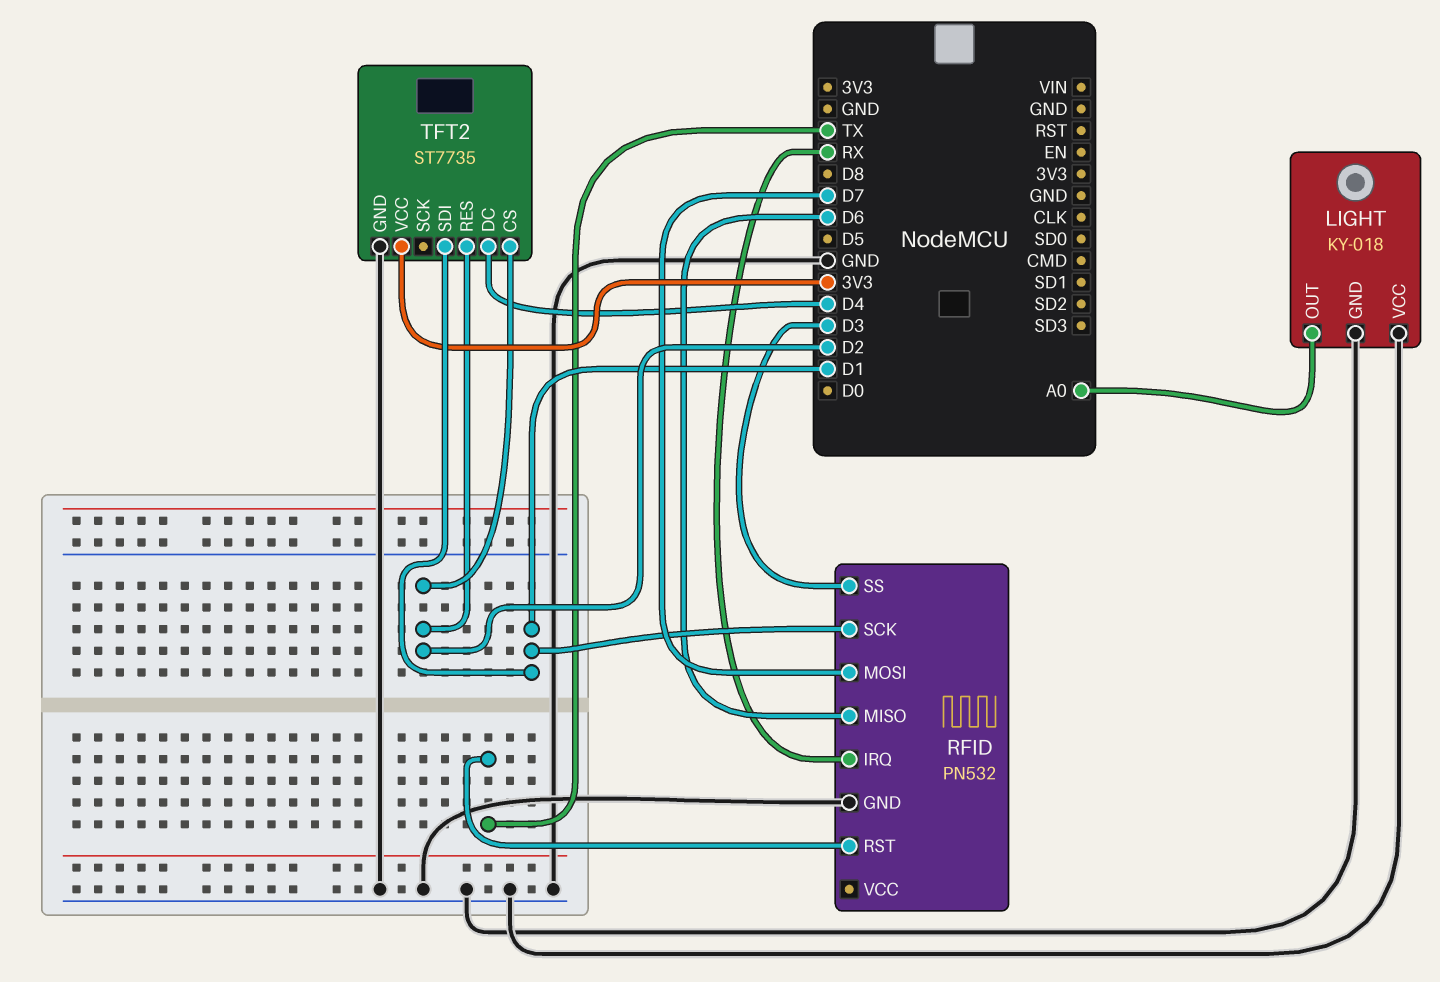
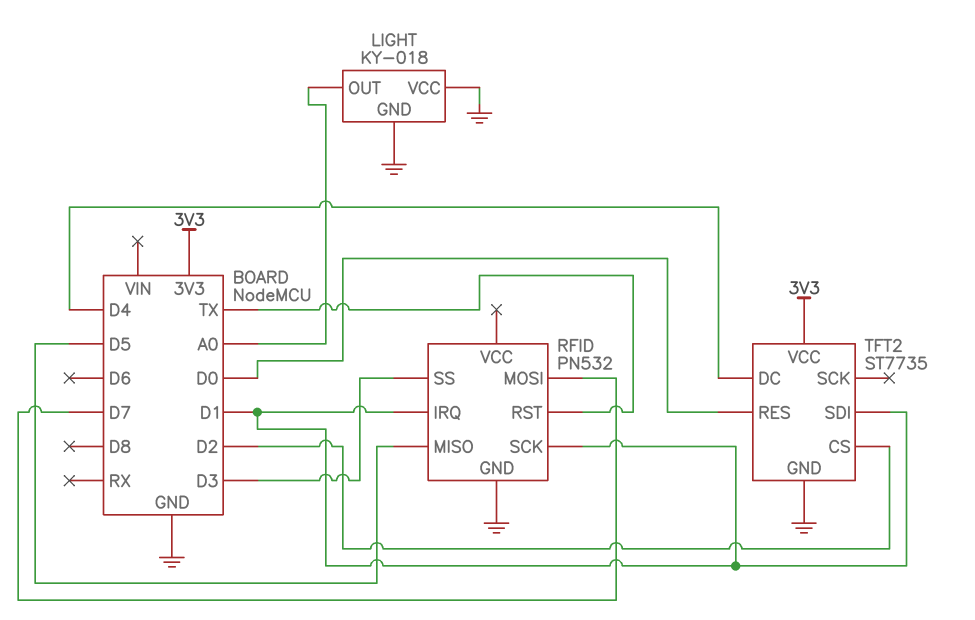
RFID pin IRQ: RX -> D1
RFID pin MISO: D6 -> D5
TFT2 pin RES: D2 -> D0

